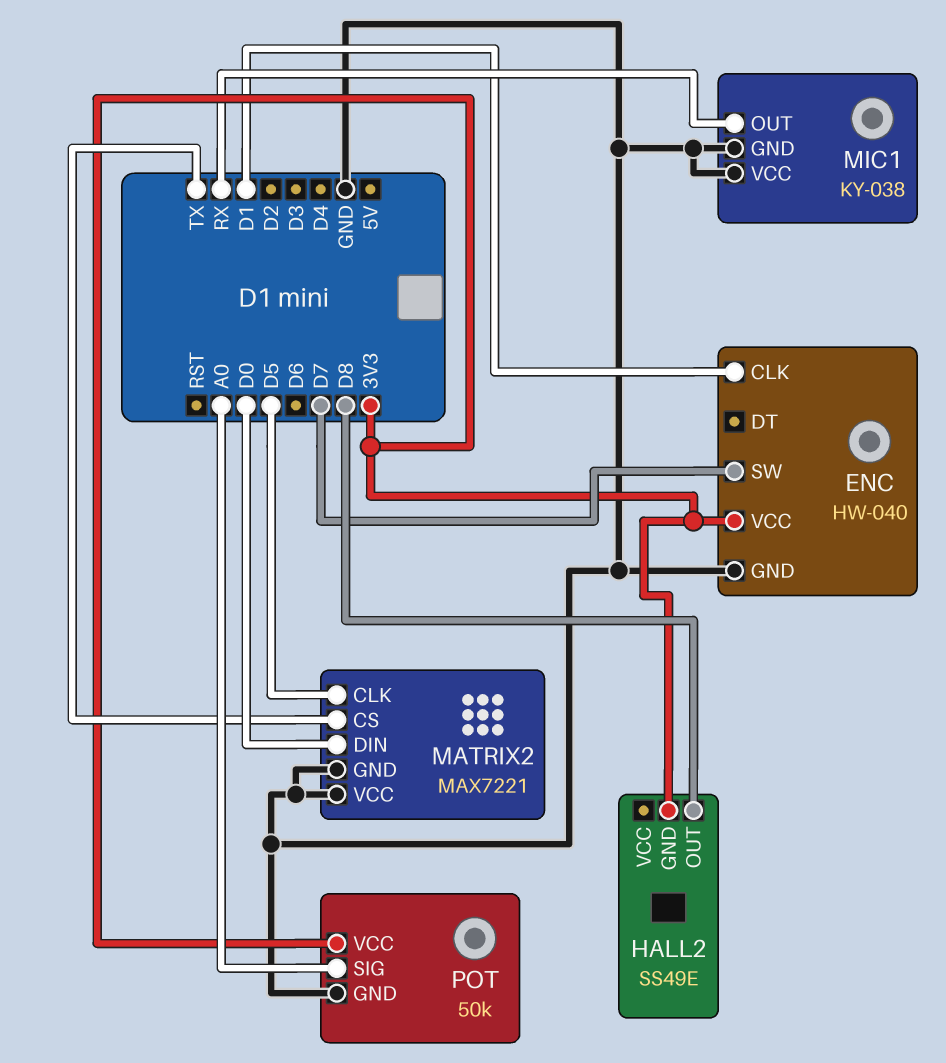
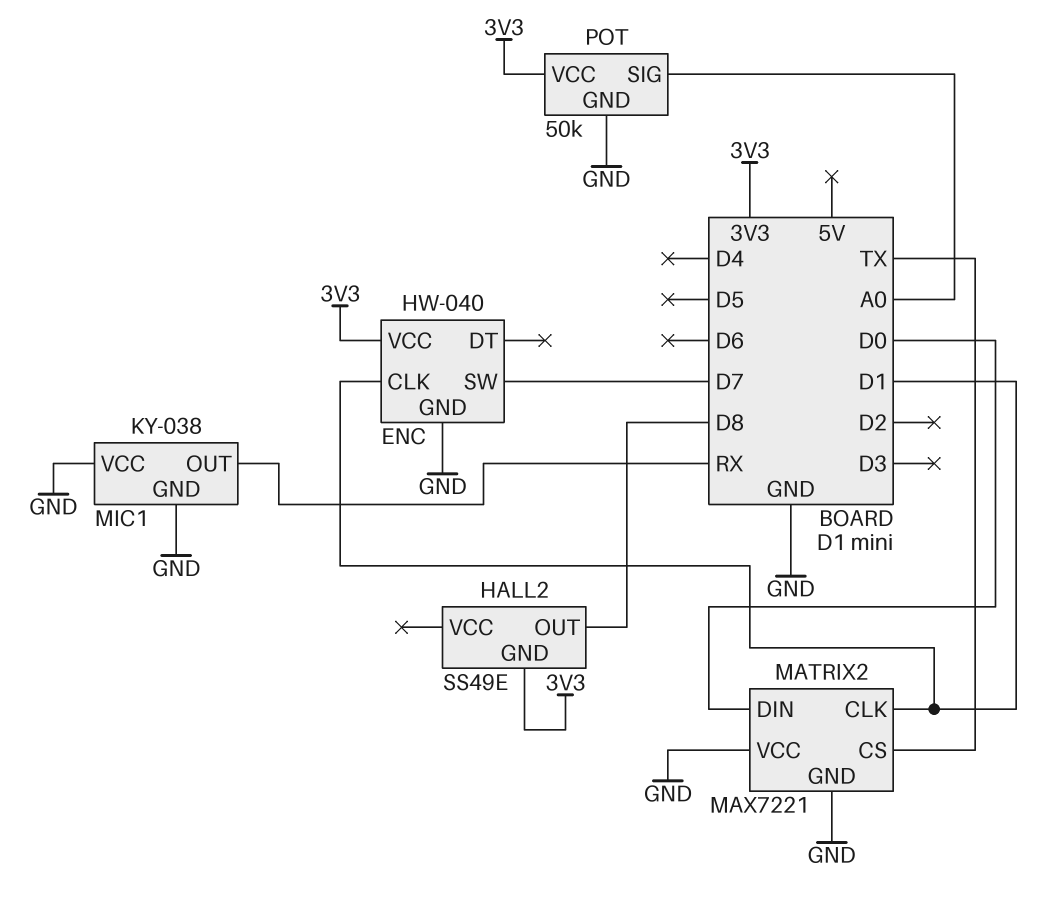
MATRIX2 pin CLK: D5 -> D1

